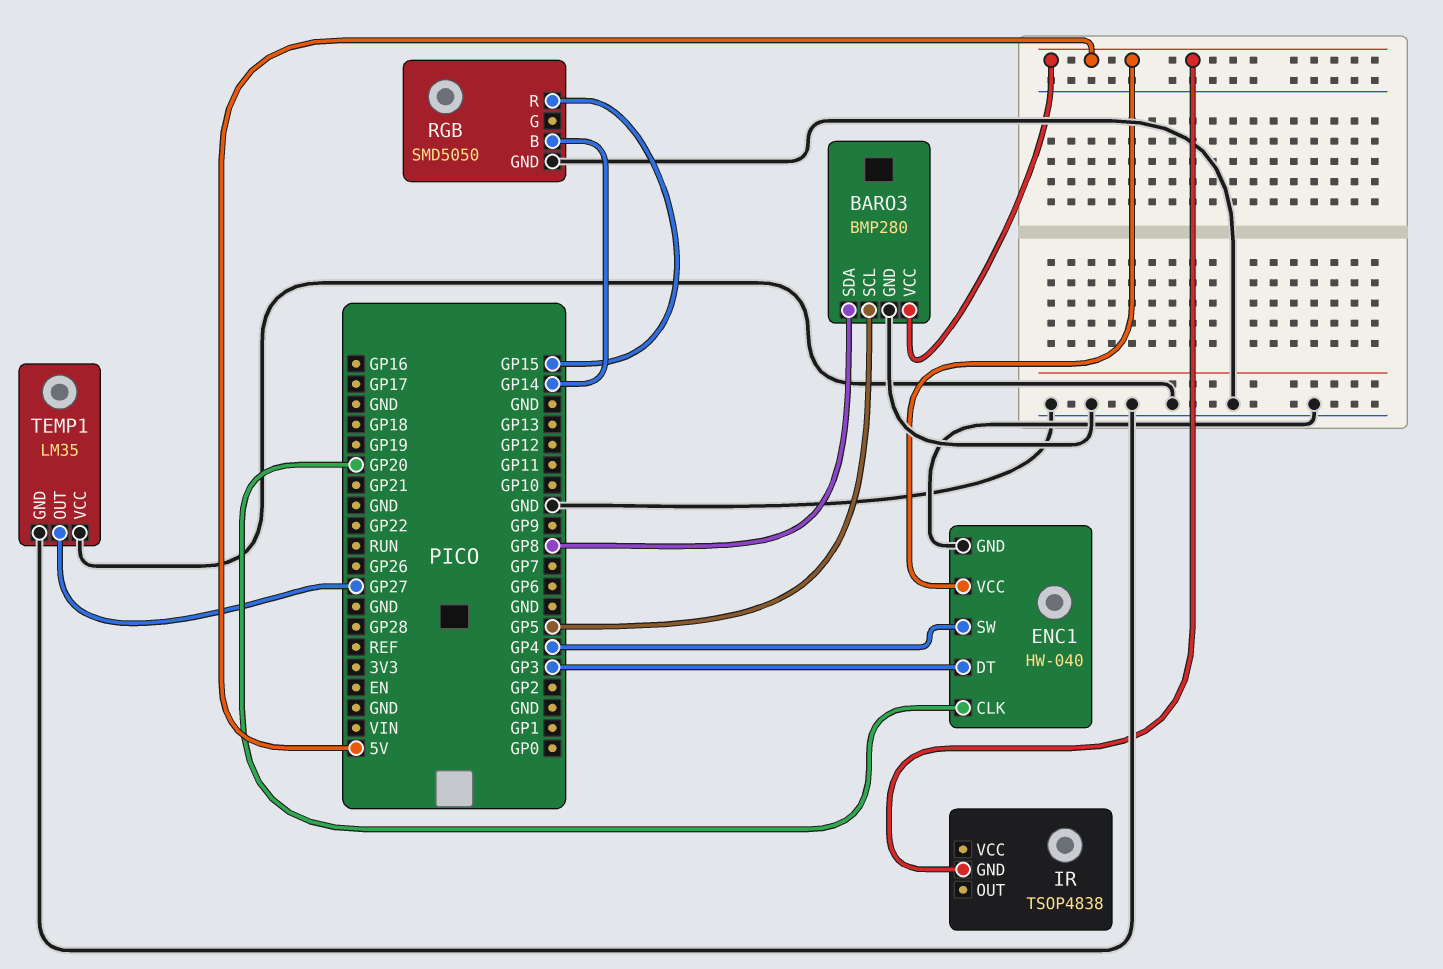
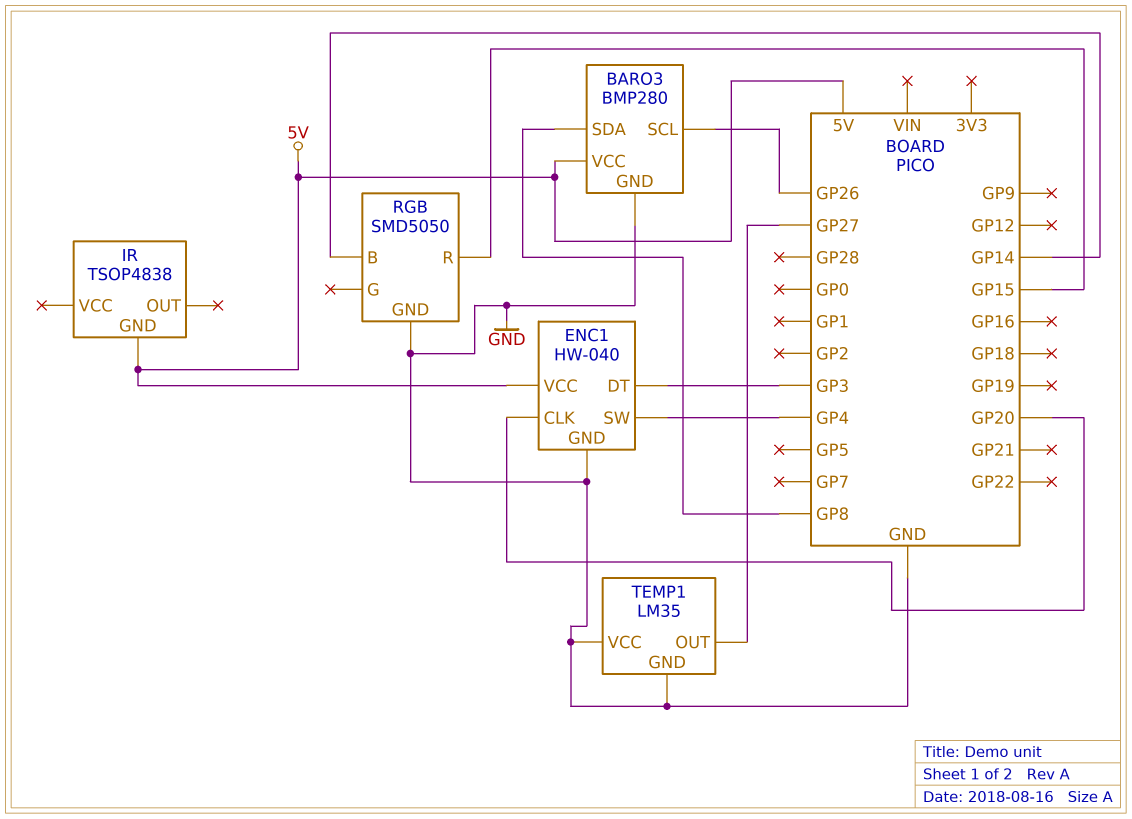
BARO3 pin SCL: GP5 -> GP26

